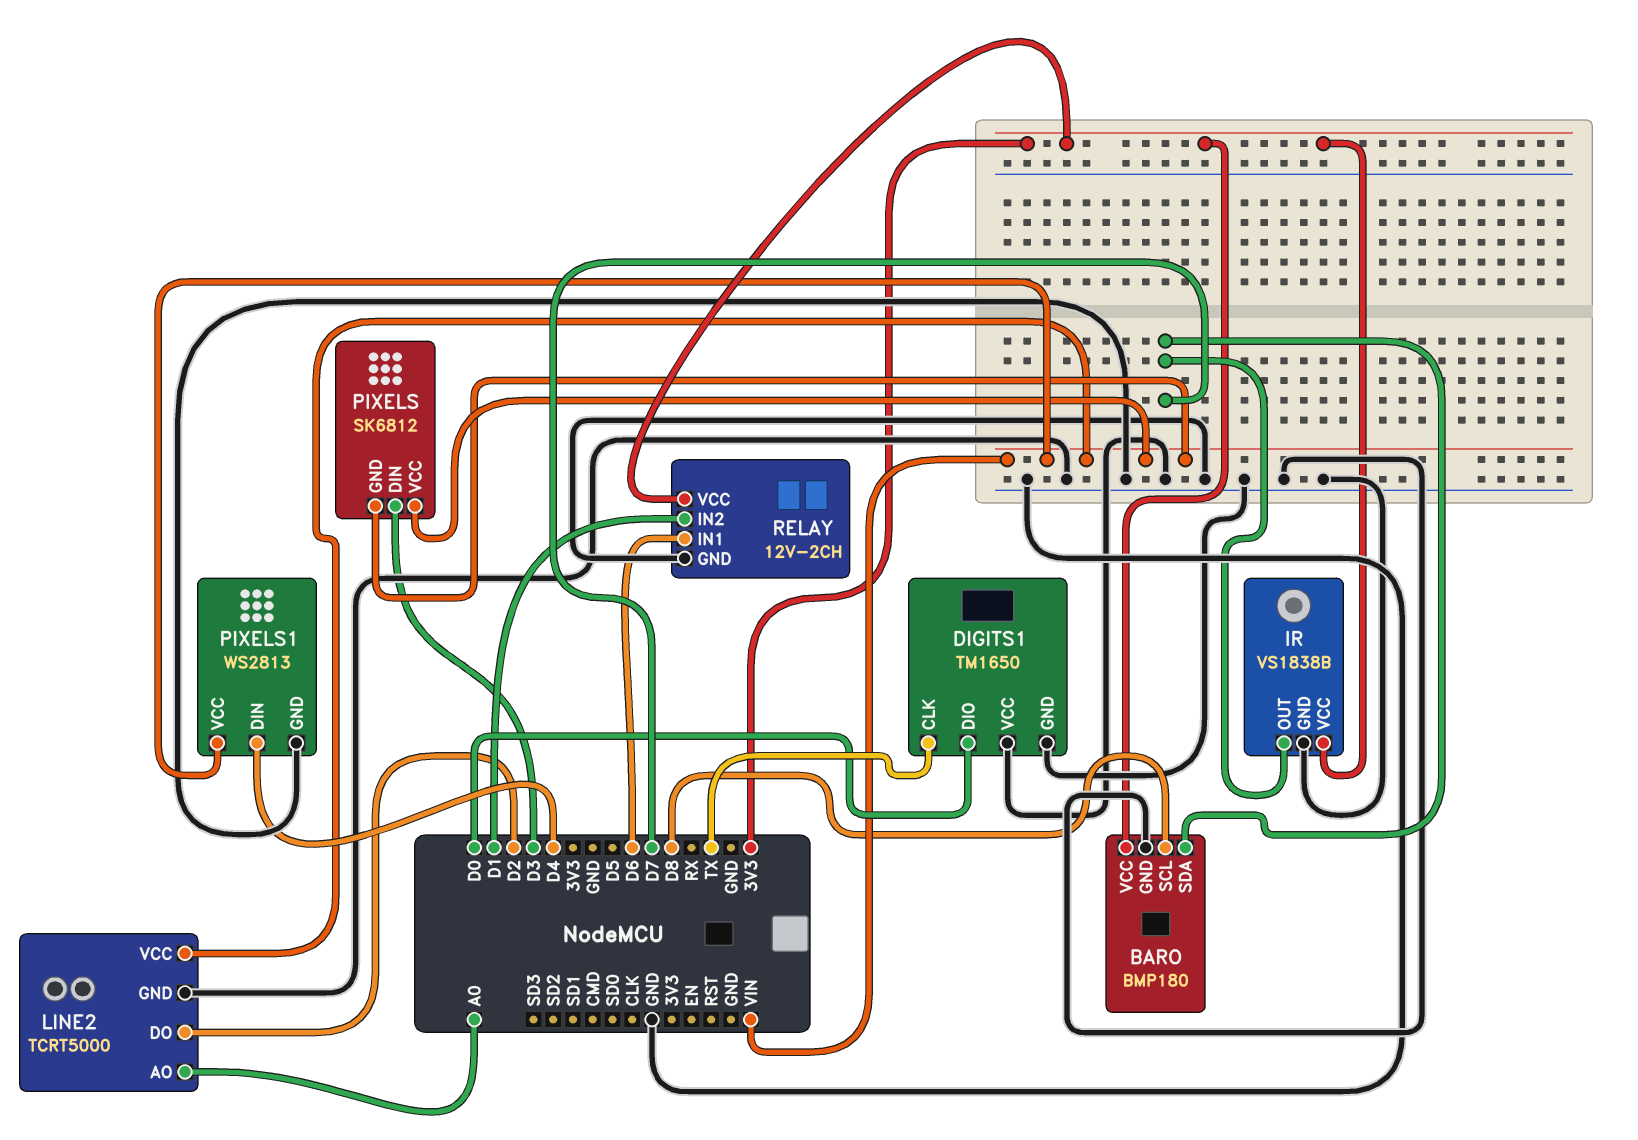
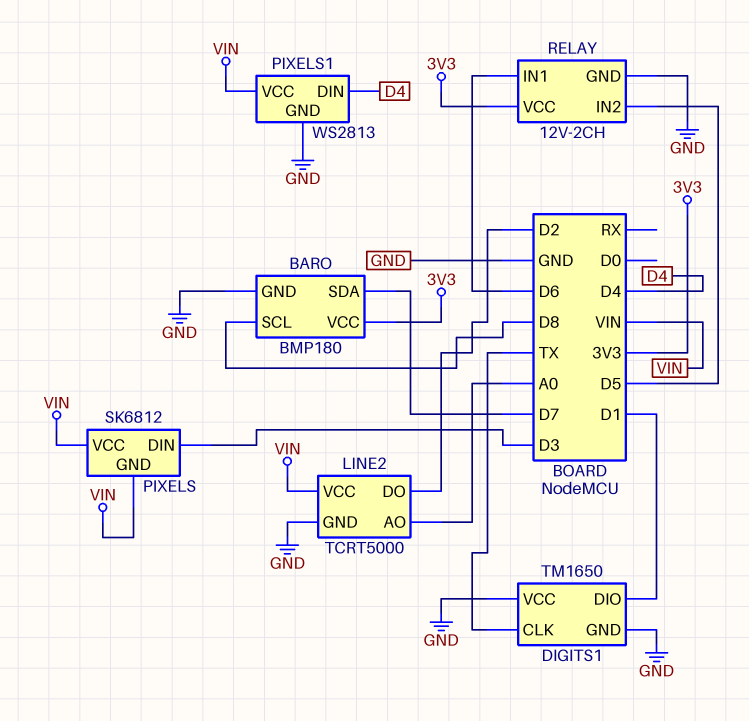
DIGITS1 pin DIO: D0 -> D1
IR: VS1838B -> none
IR pin GND: GND -> none
IR pin OUT: D7 -> none
IR pin VCC: 3V3 -> none
RELAY pin IN2: D1 -> D5

